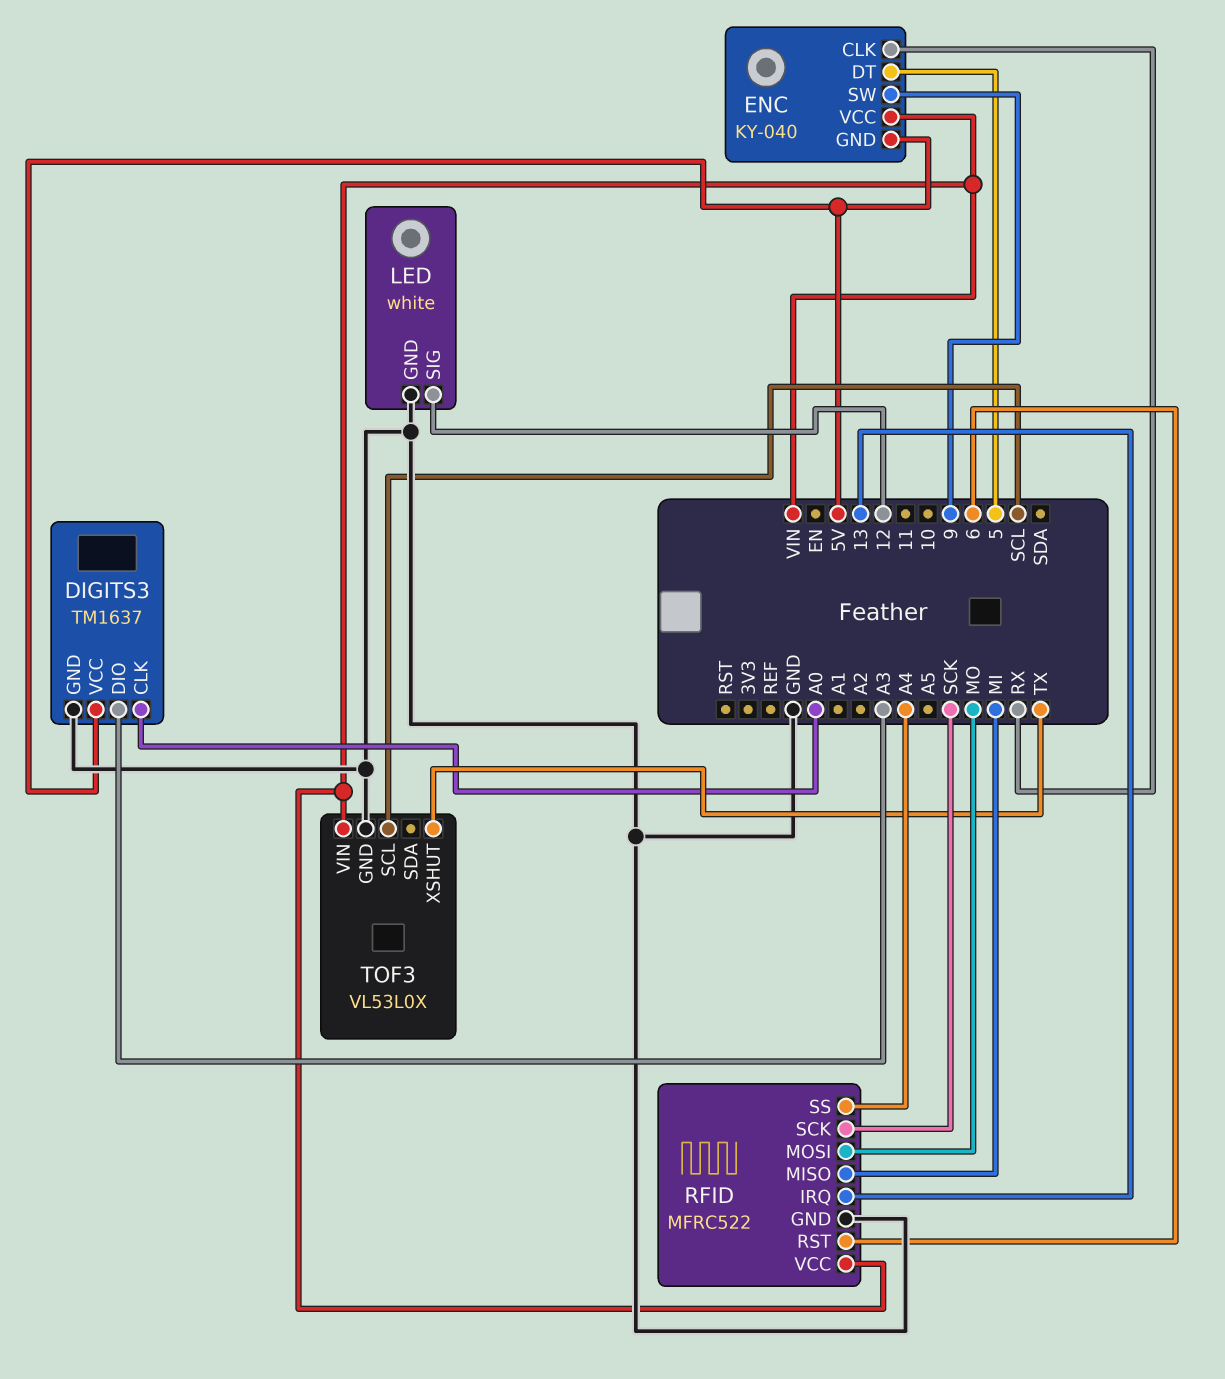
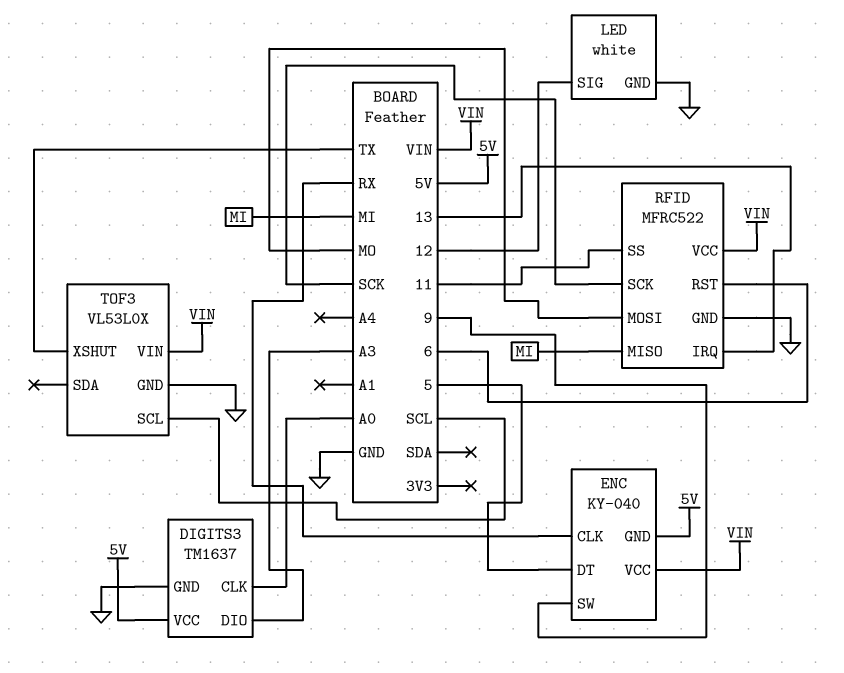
RFID pin SS: A4 -> 11

